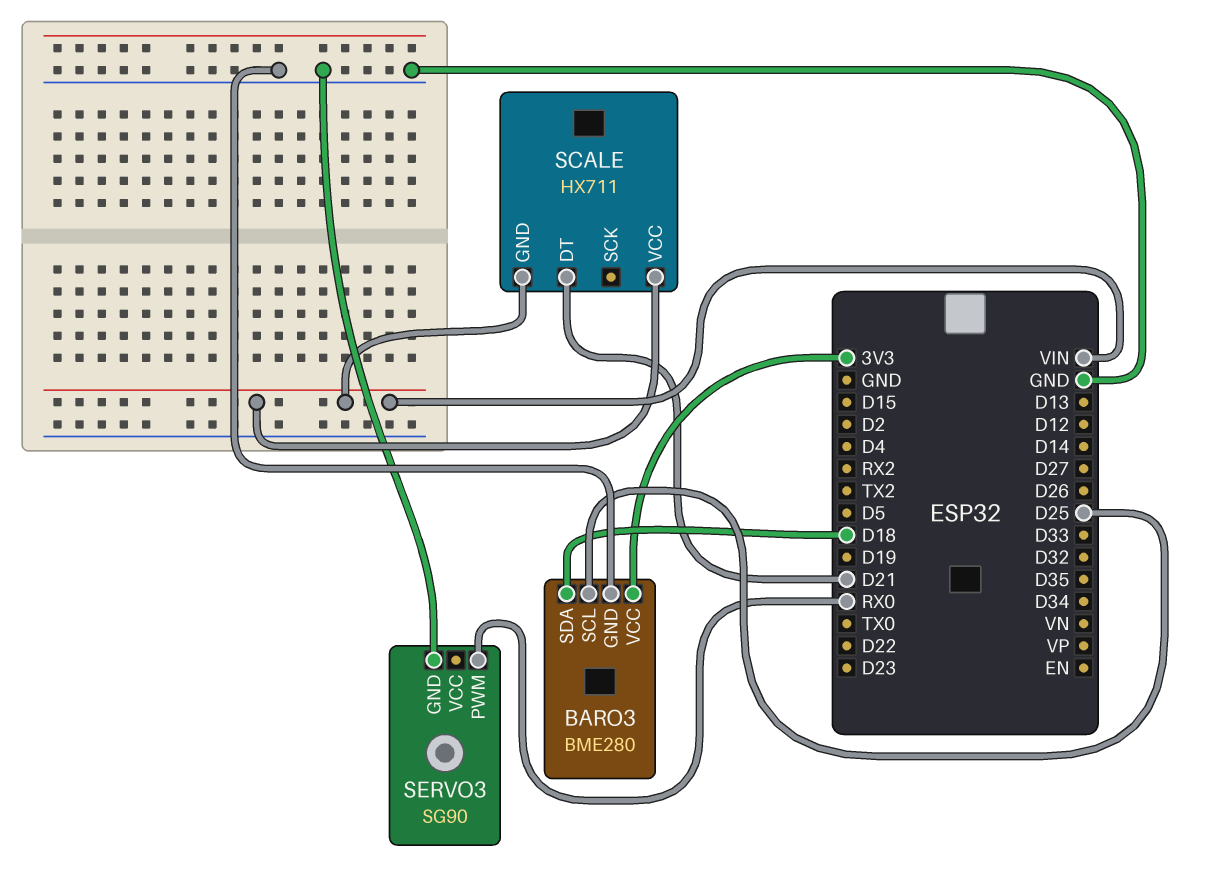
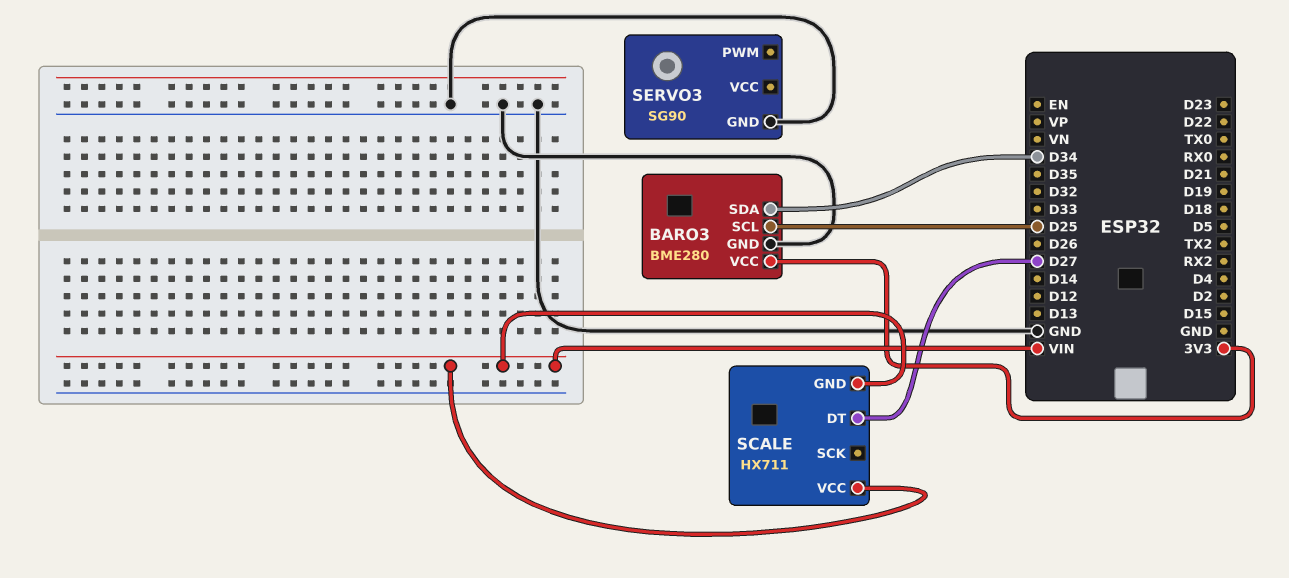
BARO3 pin SDA: D18 -> D34
SCALE pin DT: D21 -> D27
SERVO3 pin PWM: RX0 -> none

